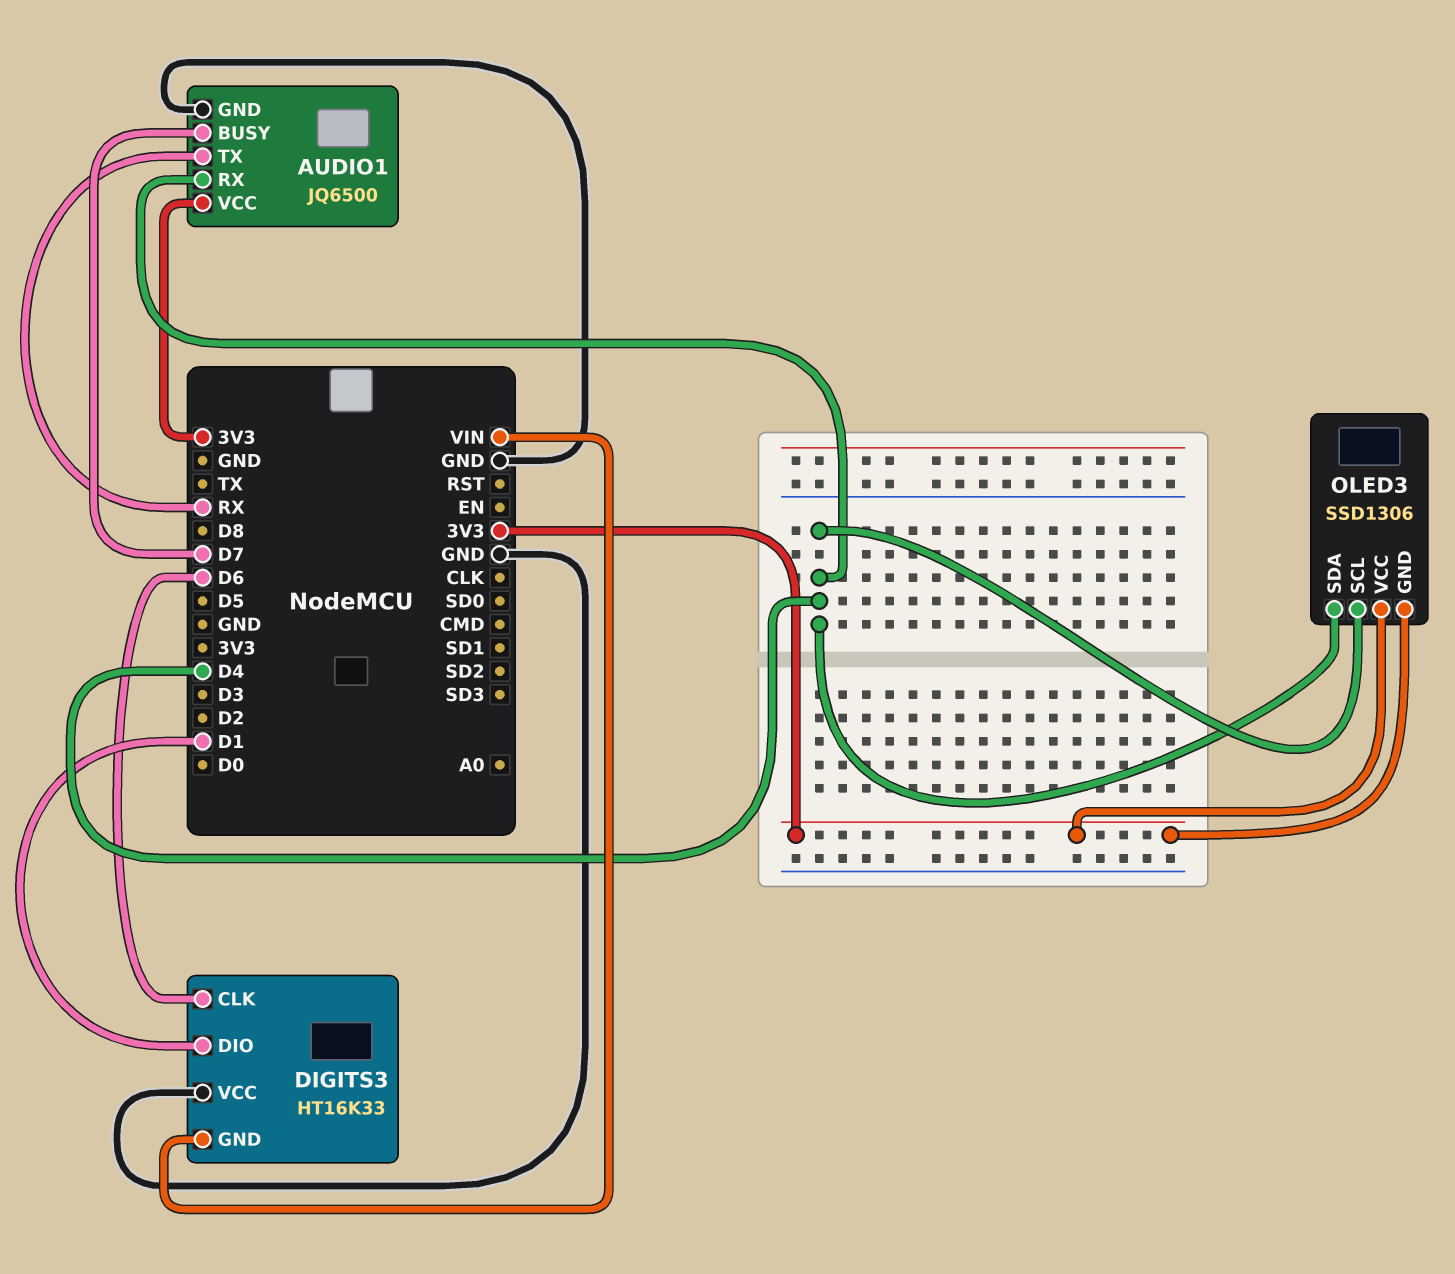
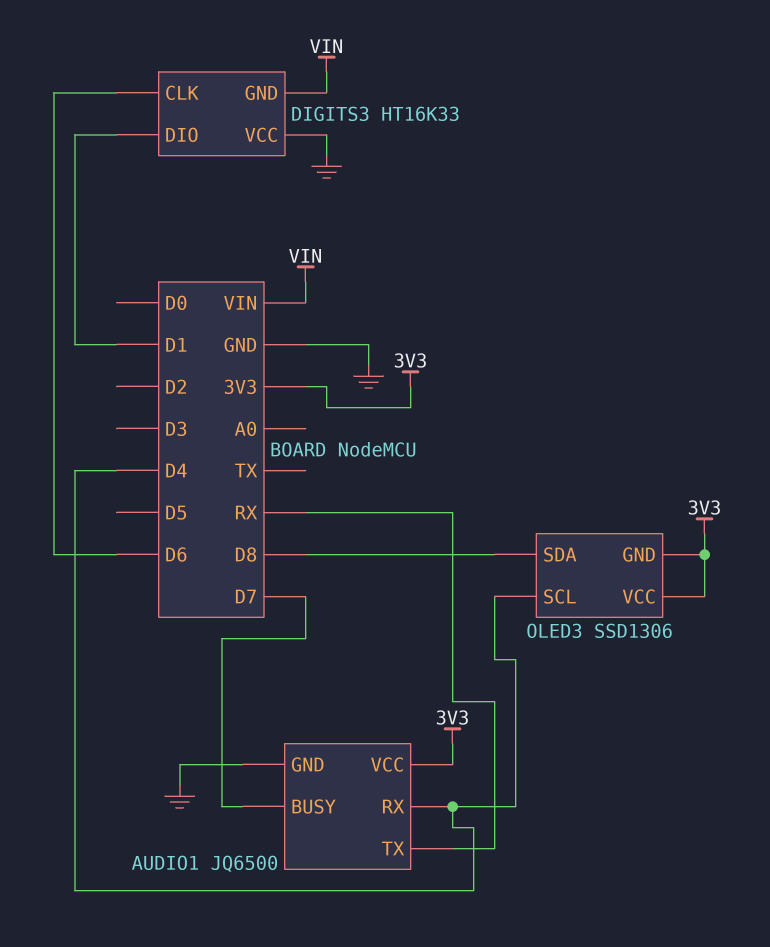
OLED3 pin SDA: D4 -> D8

